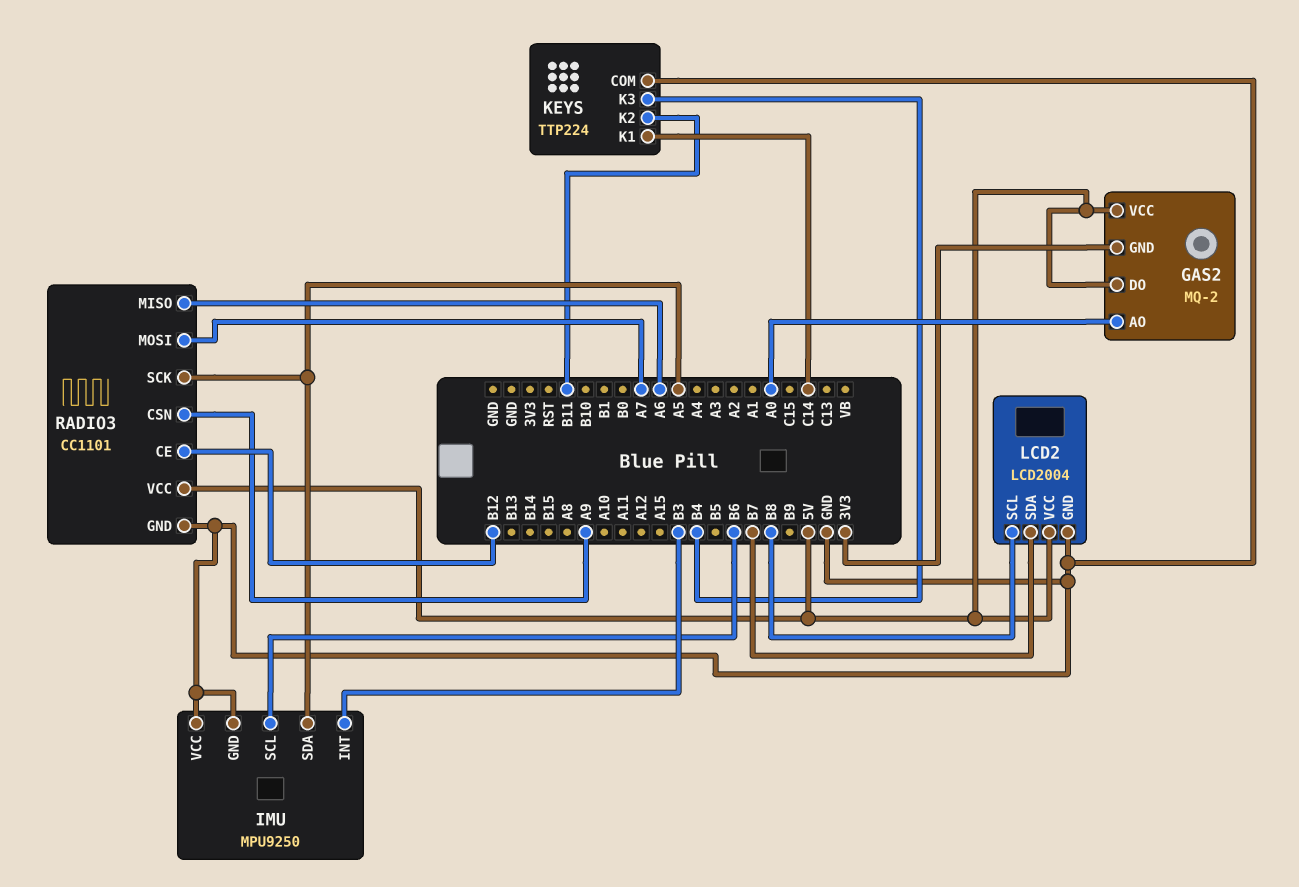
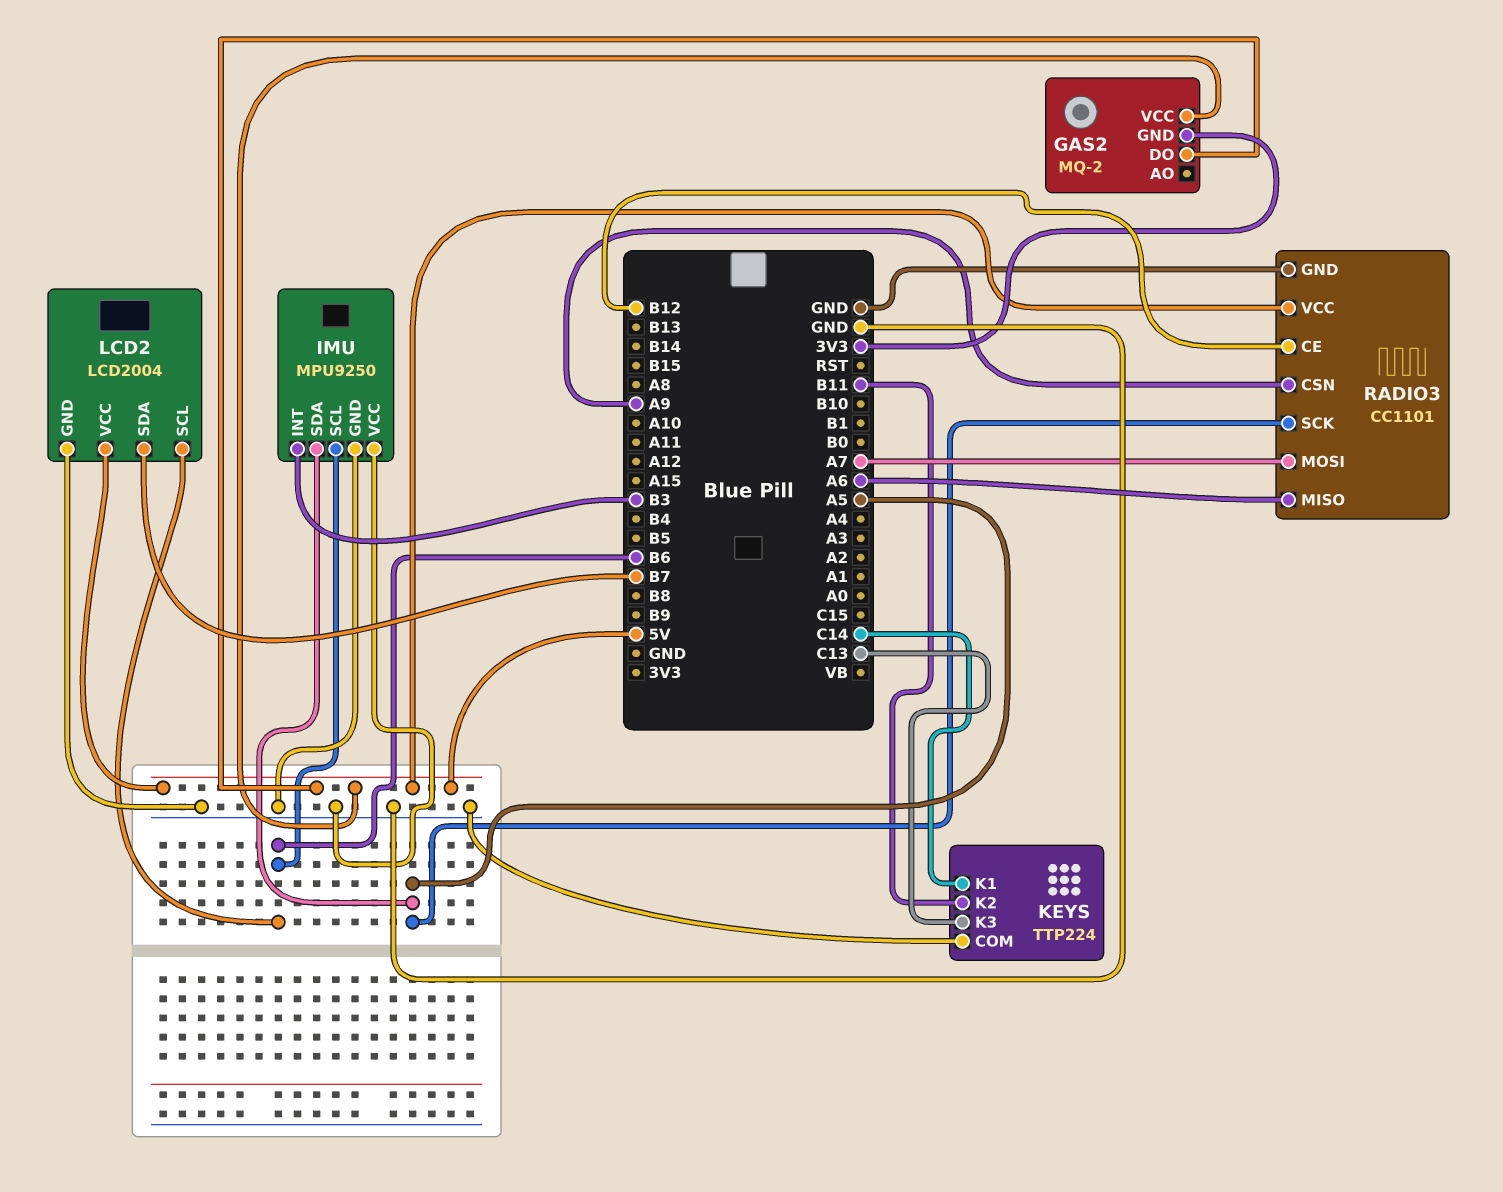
GAS2 pin AO: A0 -> none
KEYS pin K3: B4 -> C13
LCD2 pin SCL: B8 -> B6

